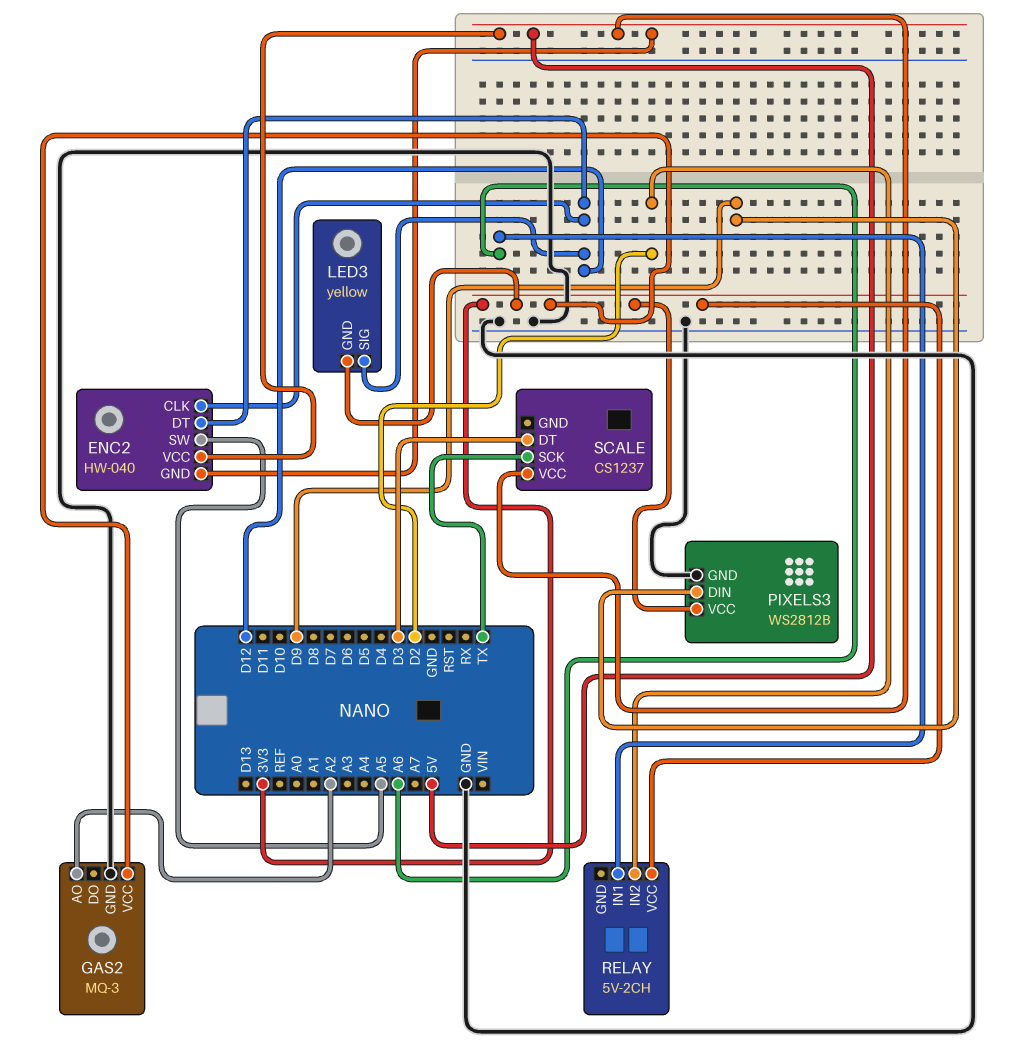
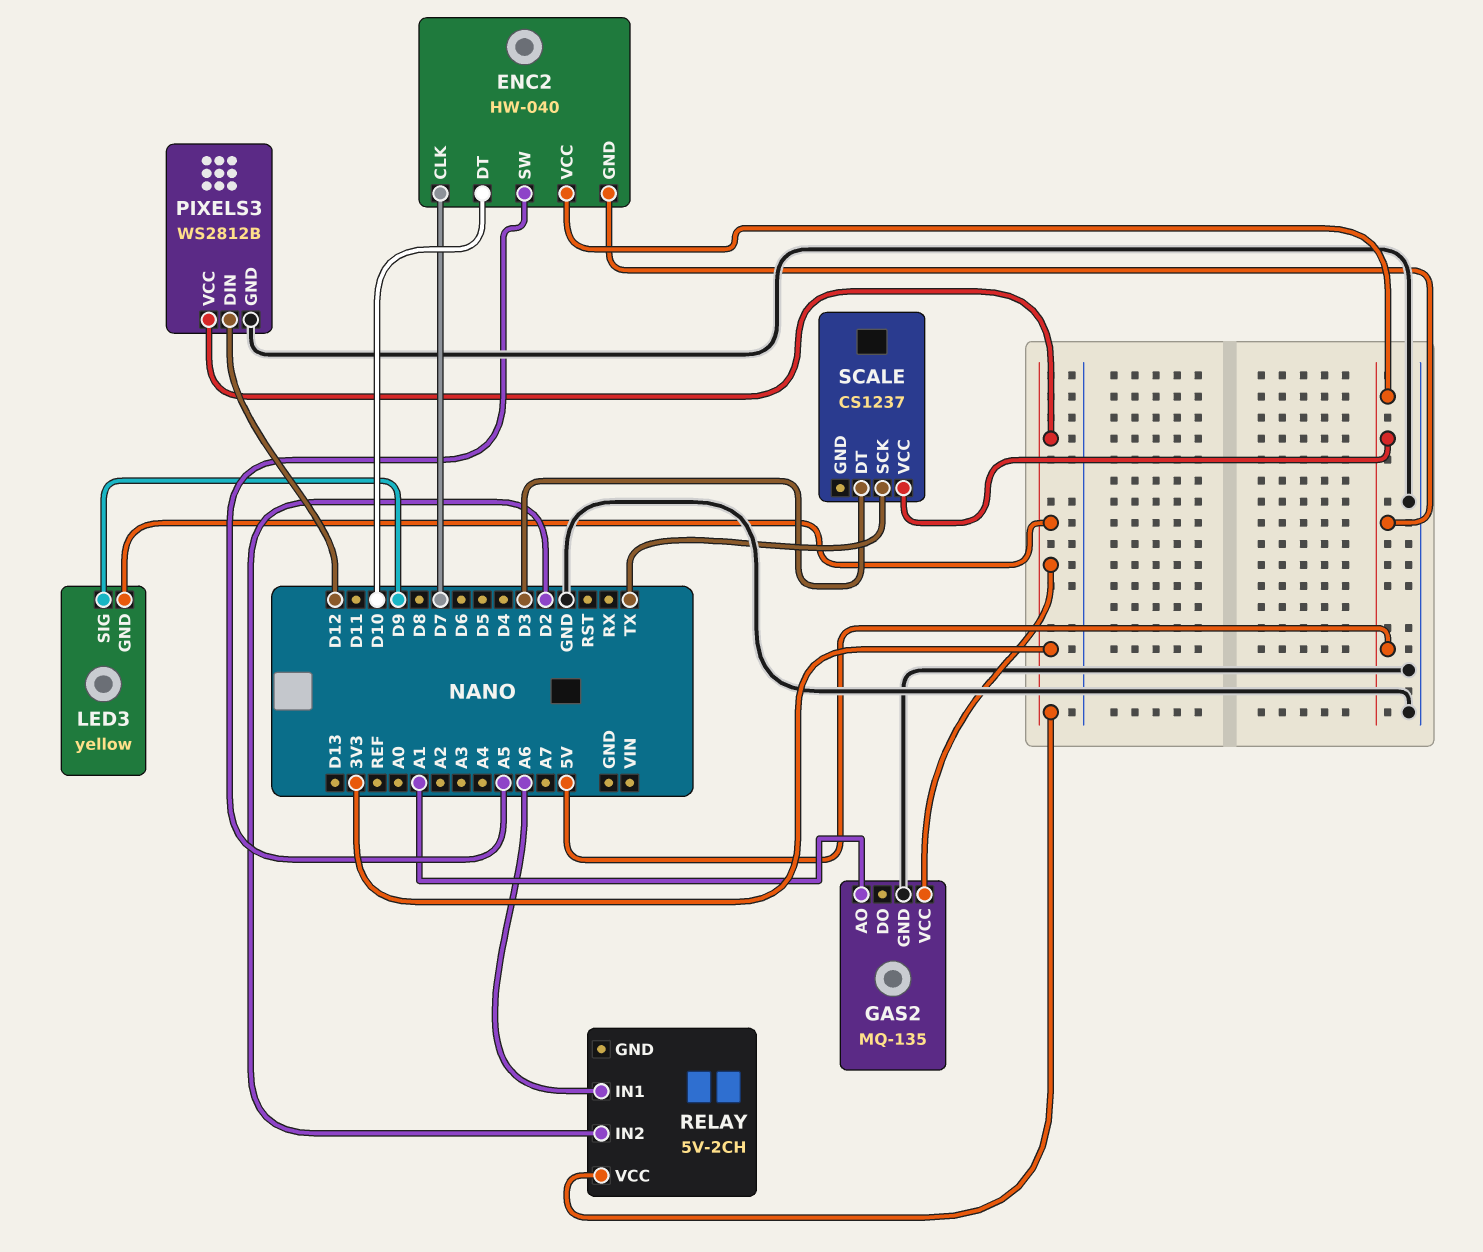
ENC2 pin CLK: D12 -> D7
ENC2 pin DT: D12 -> D10
GAS2: MQ-3 -> MQ-135
GAS2 pin AO: A2 -> A1
LED3 pin SIG: D12 -> D9
PIXELS3 pin DIN: D9 -> D12

